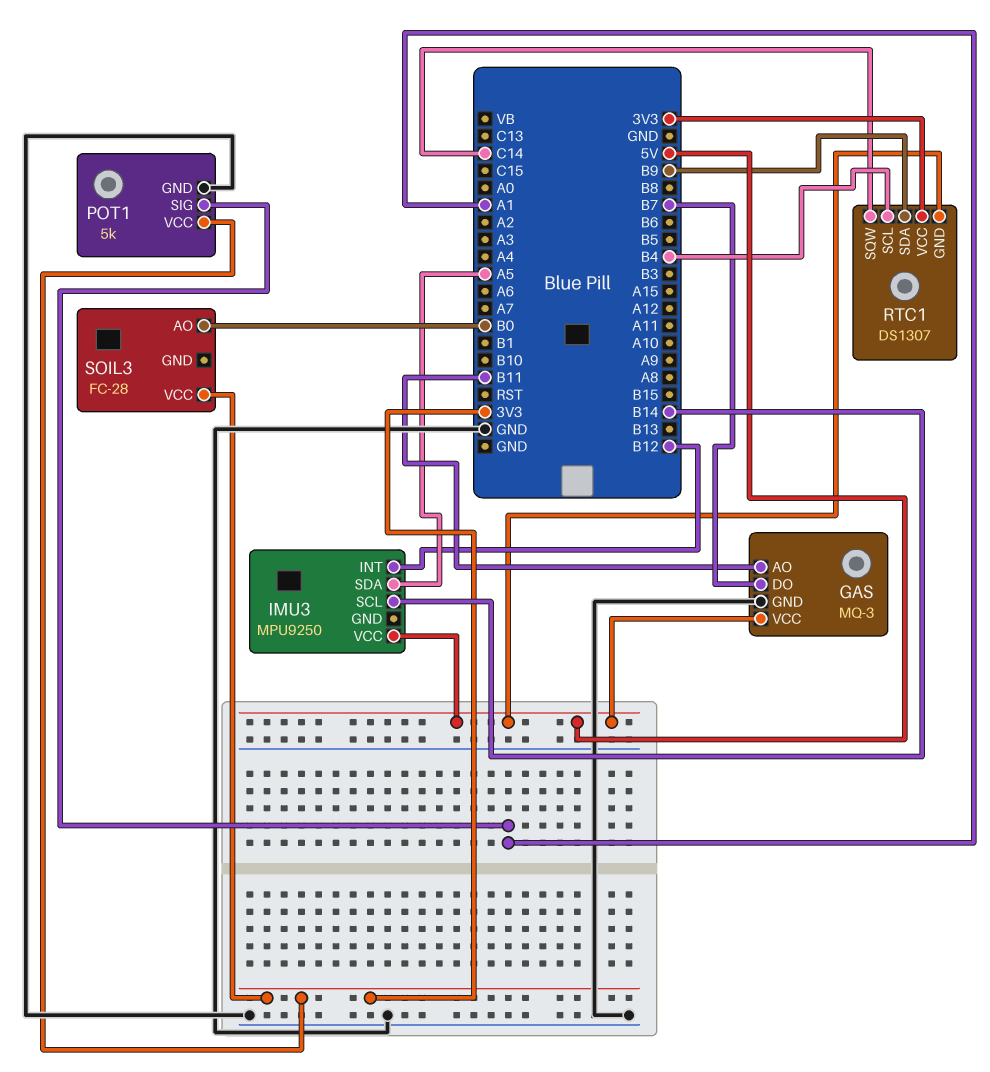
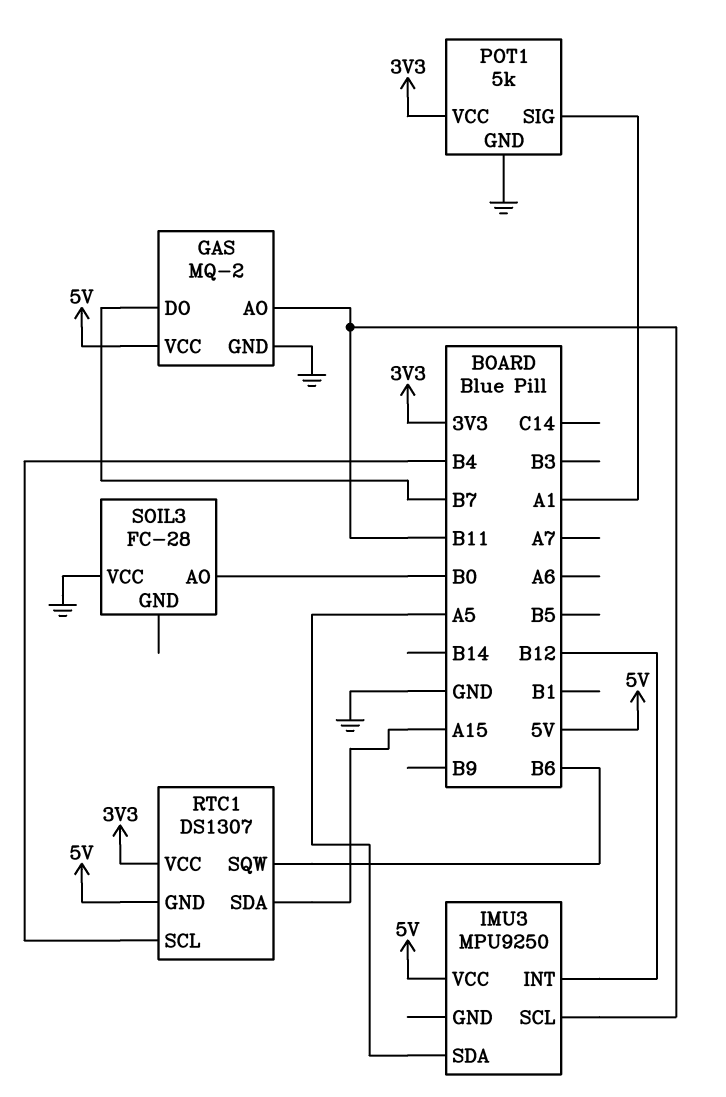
GAS: MQ-3 -> MQ-2
IMU3 pin SCL: B14 -> B11
RTC1 pin SDA: B9 -> A15
RTC1 pin SQW: C14 -> B6
SOIL3 pin VCC: 3V3 -> GND

